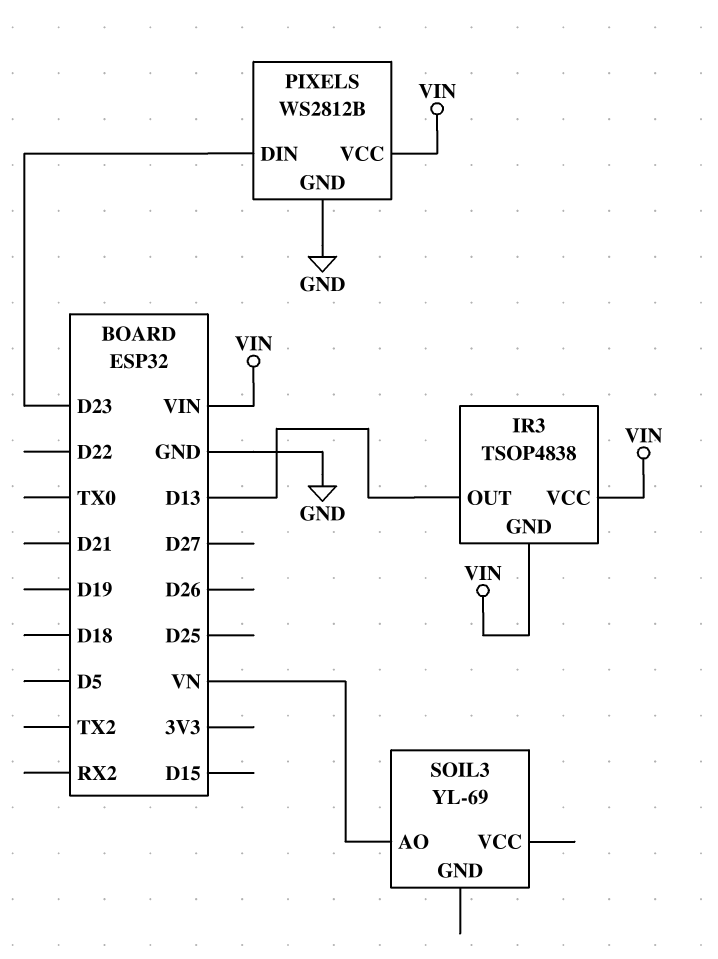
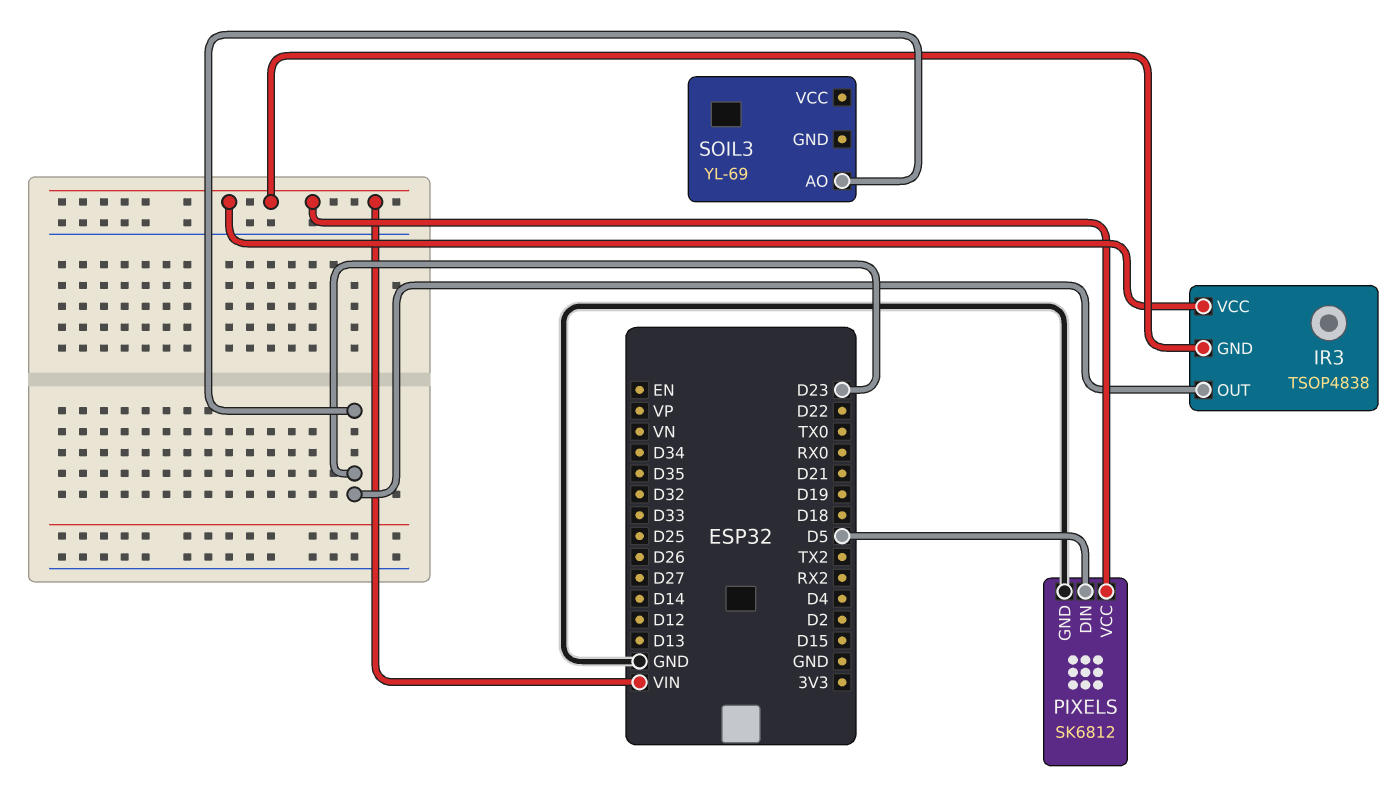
IR3 pin OUT: D13 -> D23
PIXELS: WS2812B -> SK6812
PIXELS pin DIN: D23 -> D5
SOIL3 pin AO: VN -> D23

